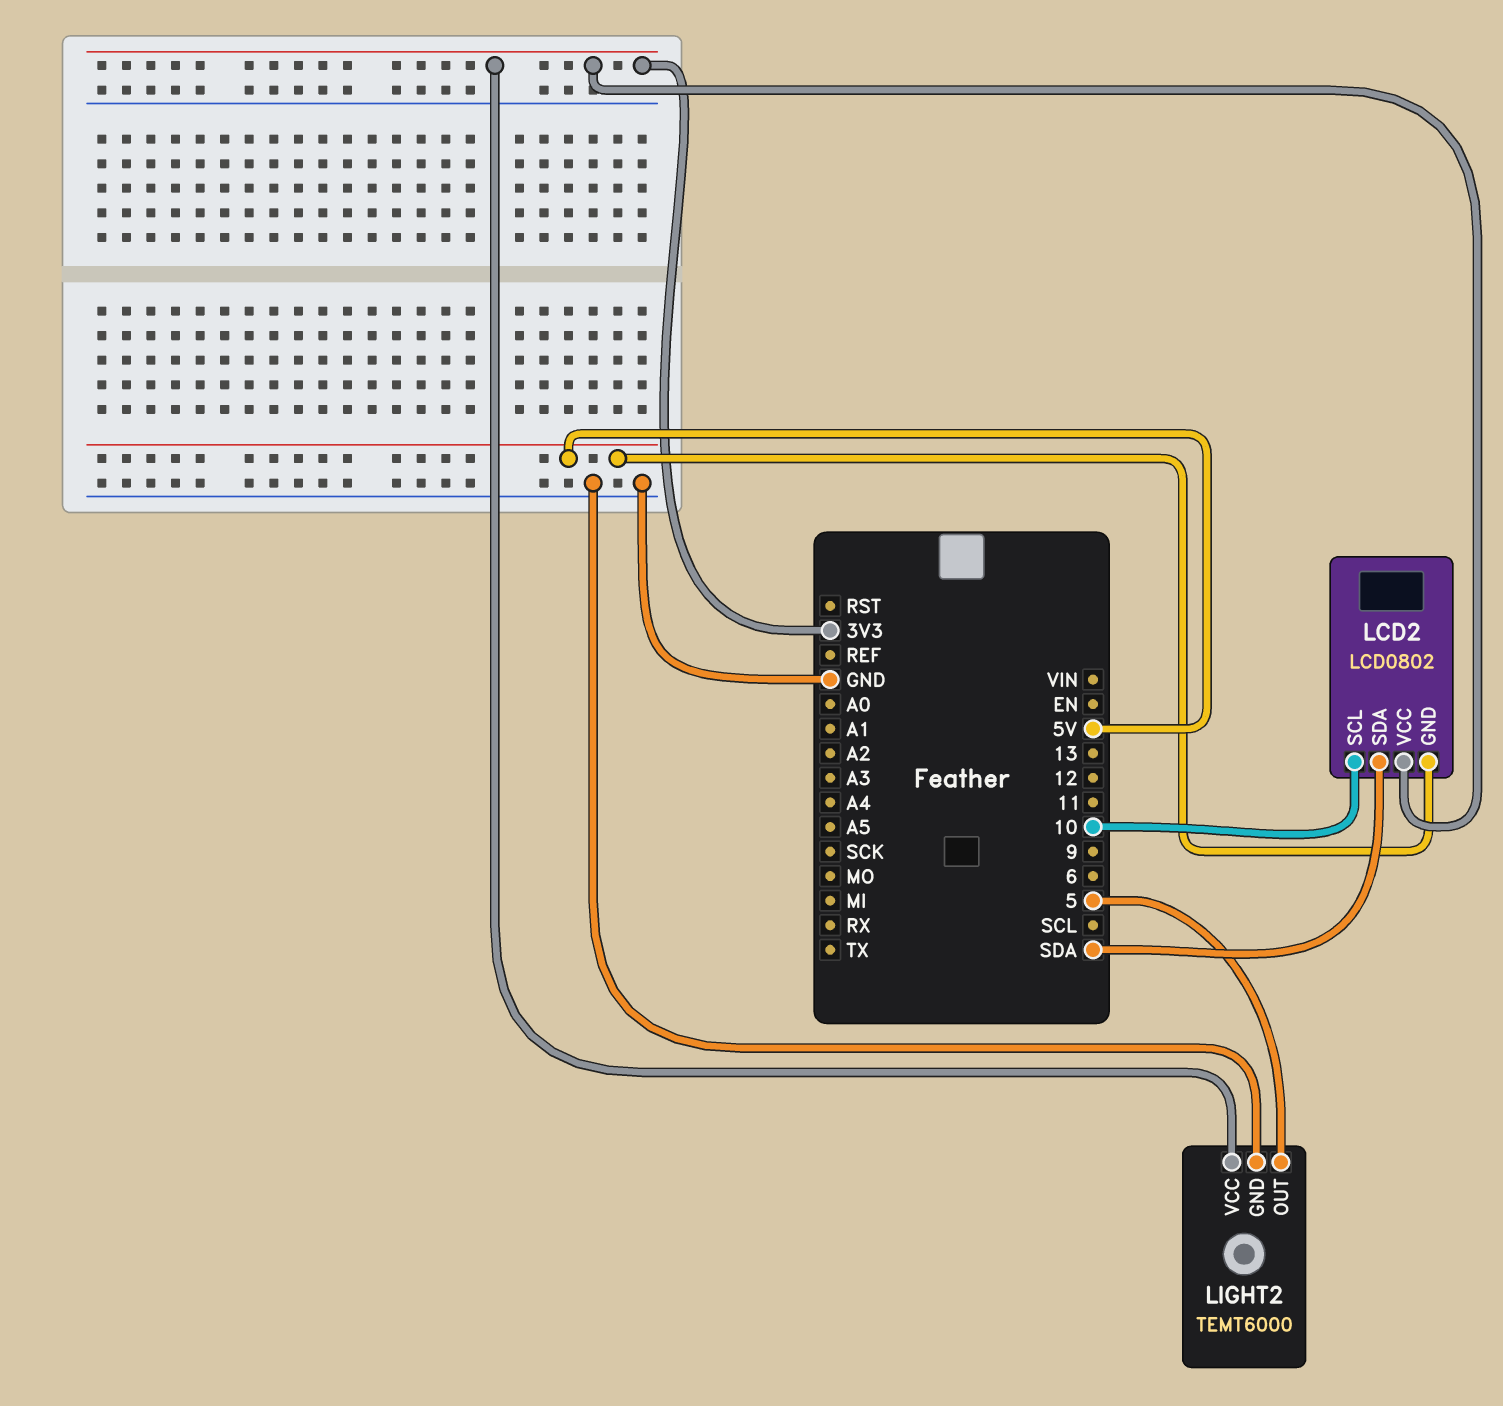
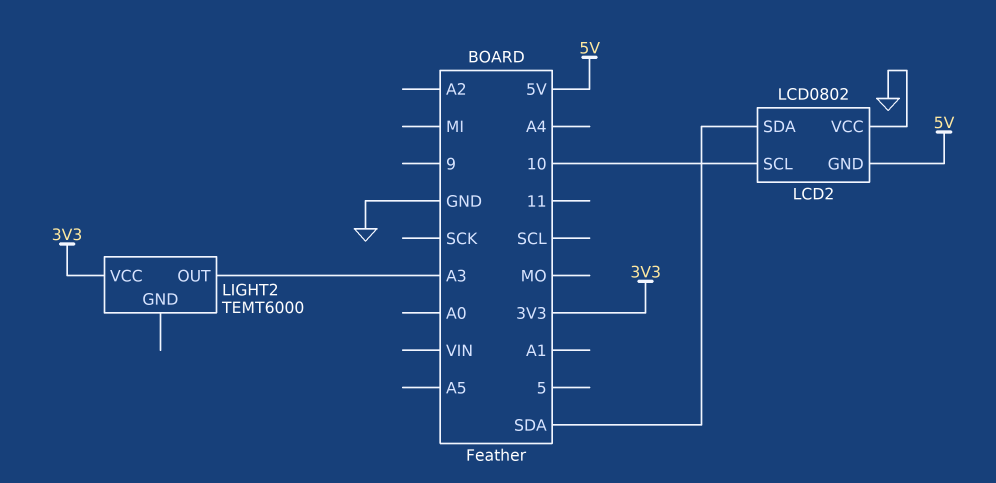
LCD2 pin VCC: 3V3 -> GND
LIGHT2 pin GND: GND -> none
LIGHT2 pin OUT: 5 -> A3

